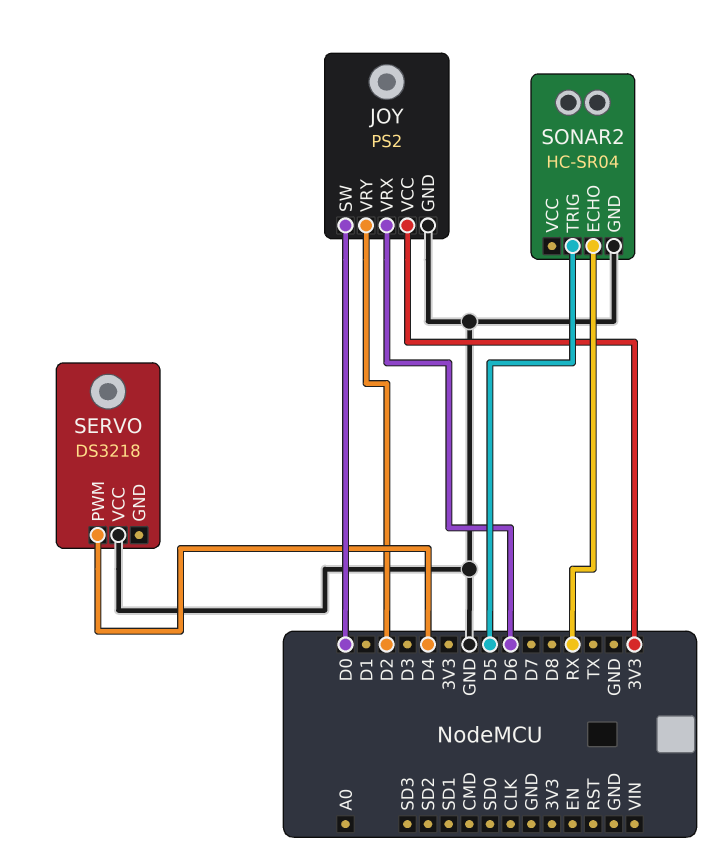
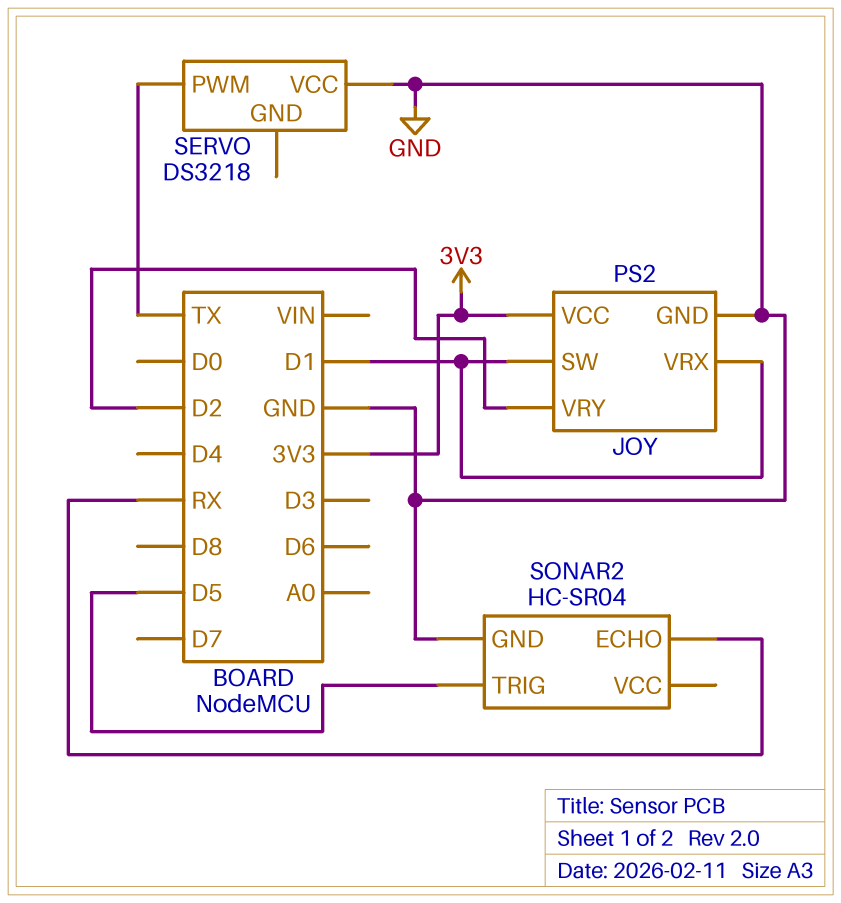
JOY pin SW: D0 -> D1
JOY pin VRX: D6 -> D1
SERVO pin PWM: D4 -> TX

